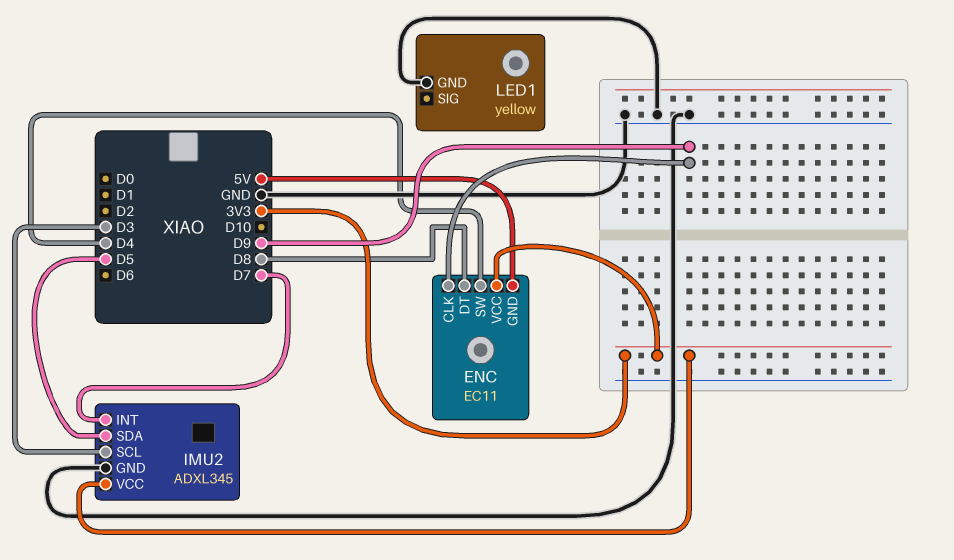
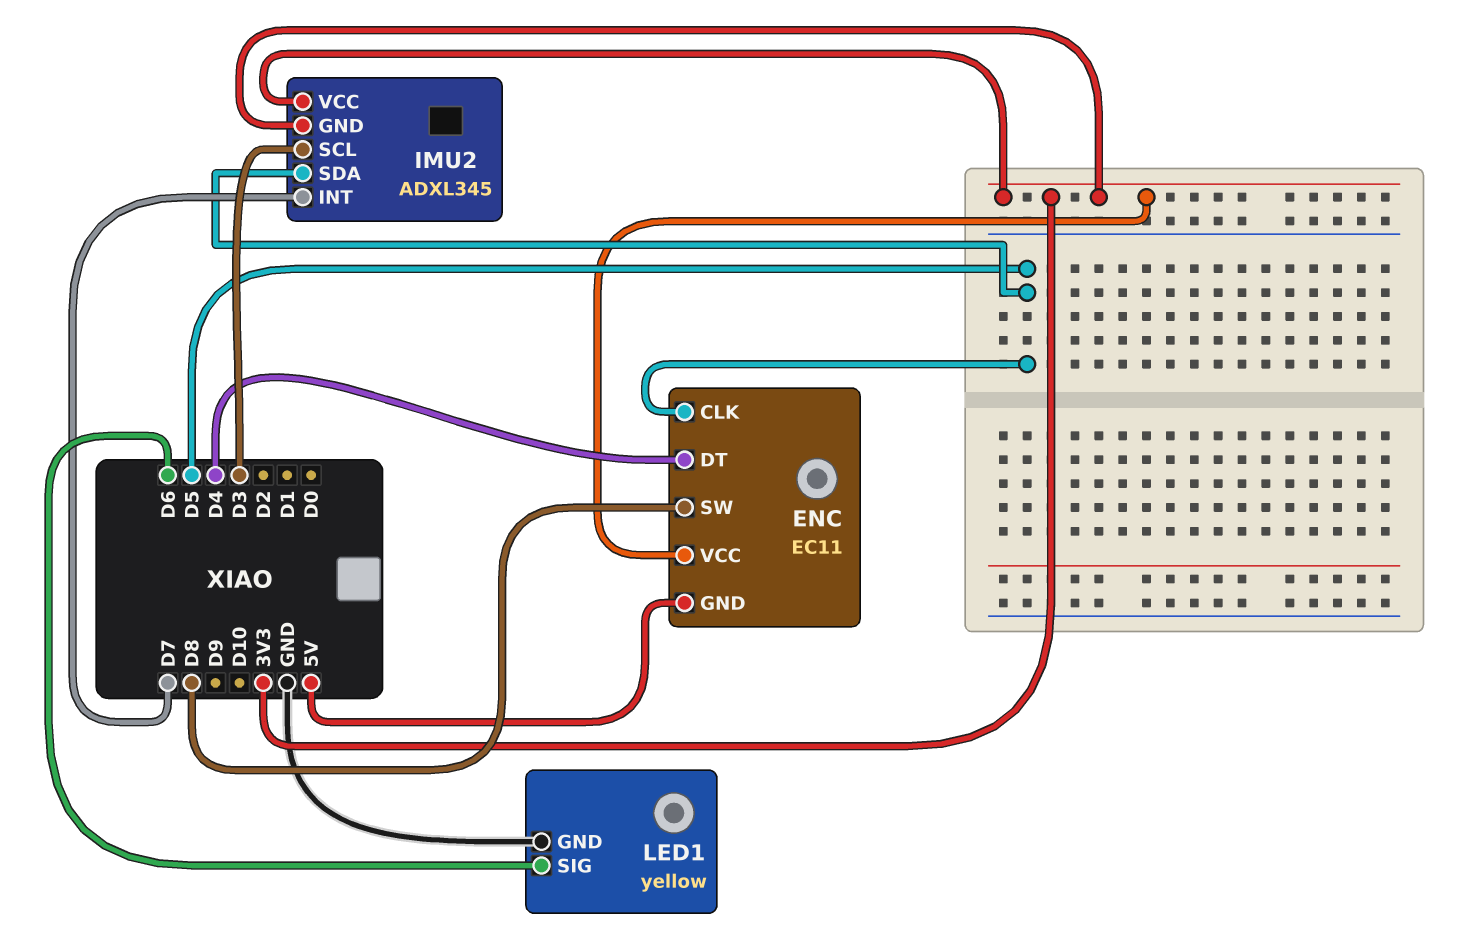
ENC pin CLK: D9 -> D5
ENC pin DT: D8 -> D4
ENC pin SW: D4 -> D8
IMU2 pin GND: GND -> 3V3
LED1 pin SIG: none -> D6

